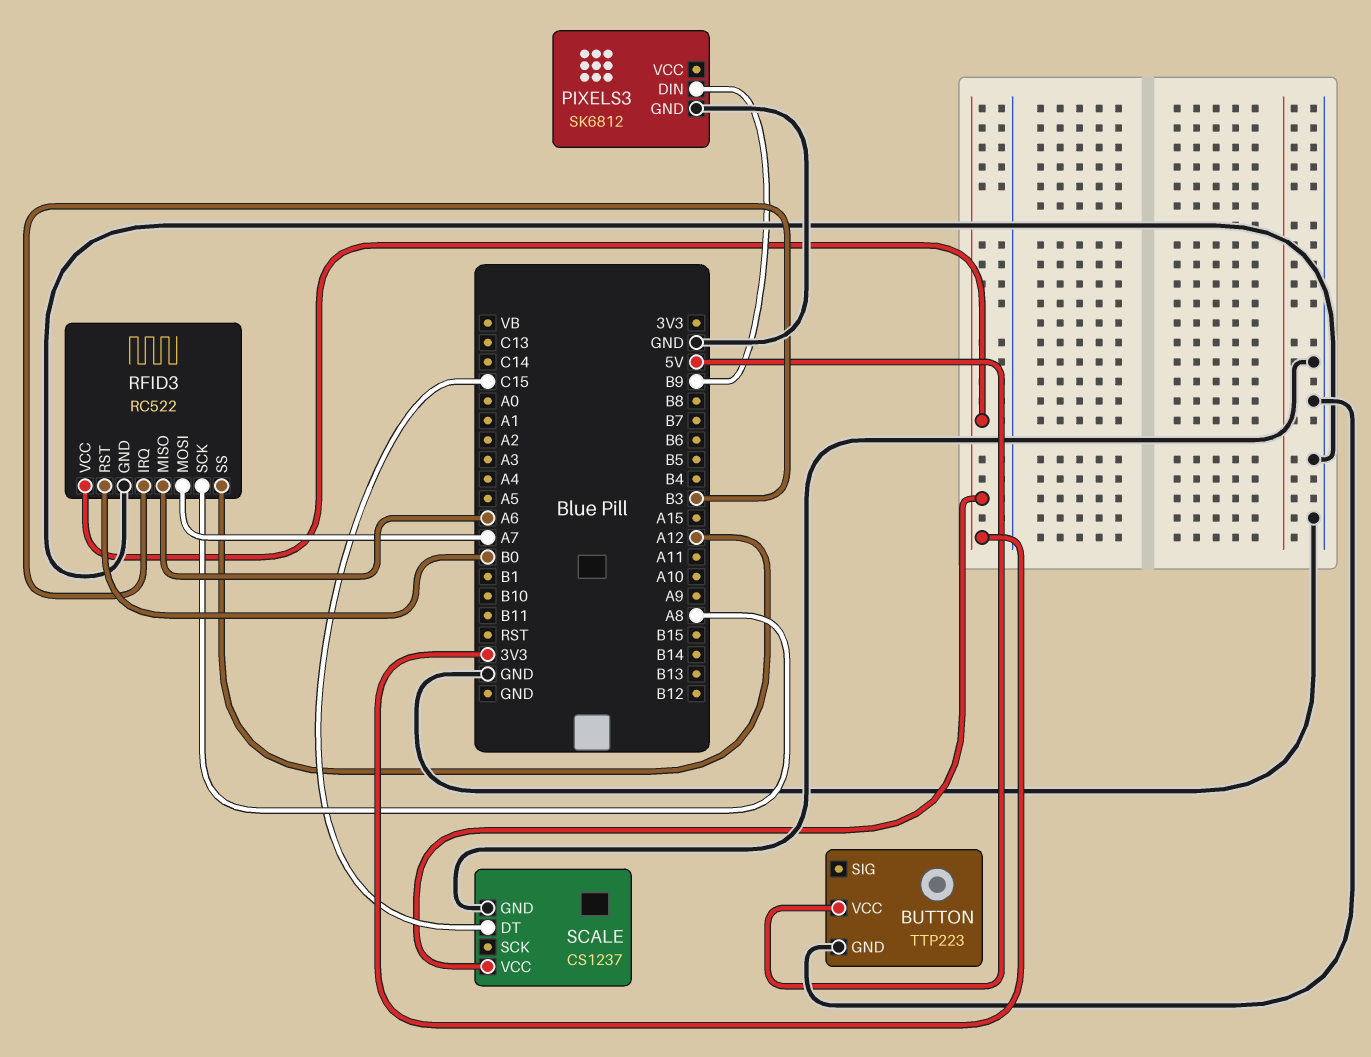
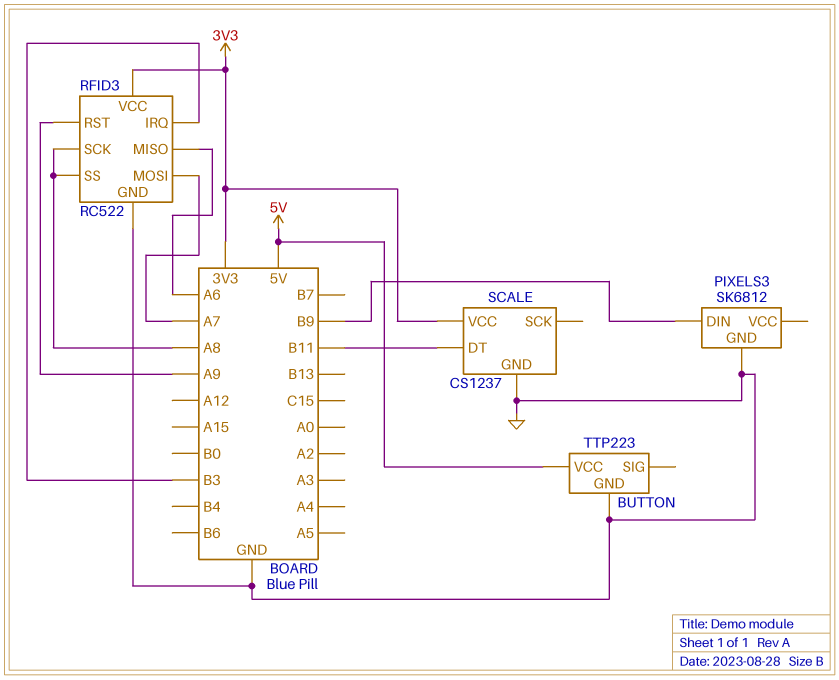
RFID3 pin RST: B0 -> A9
RFID3 pin SS: A12 -> A8
SCALE pin DT: C15 -> B11

